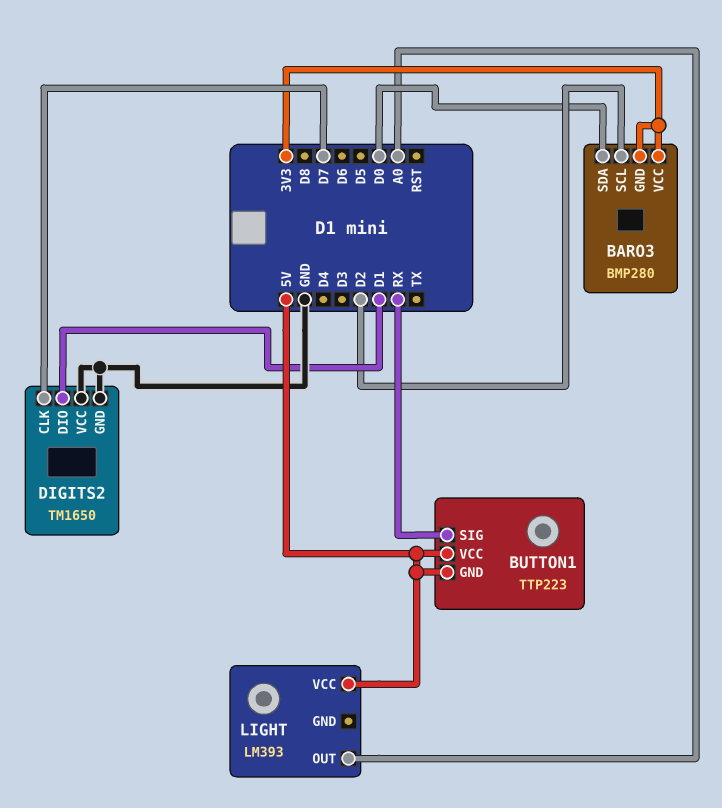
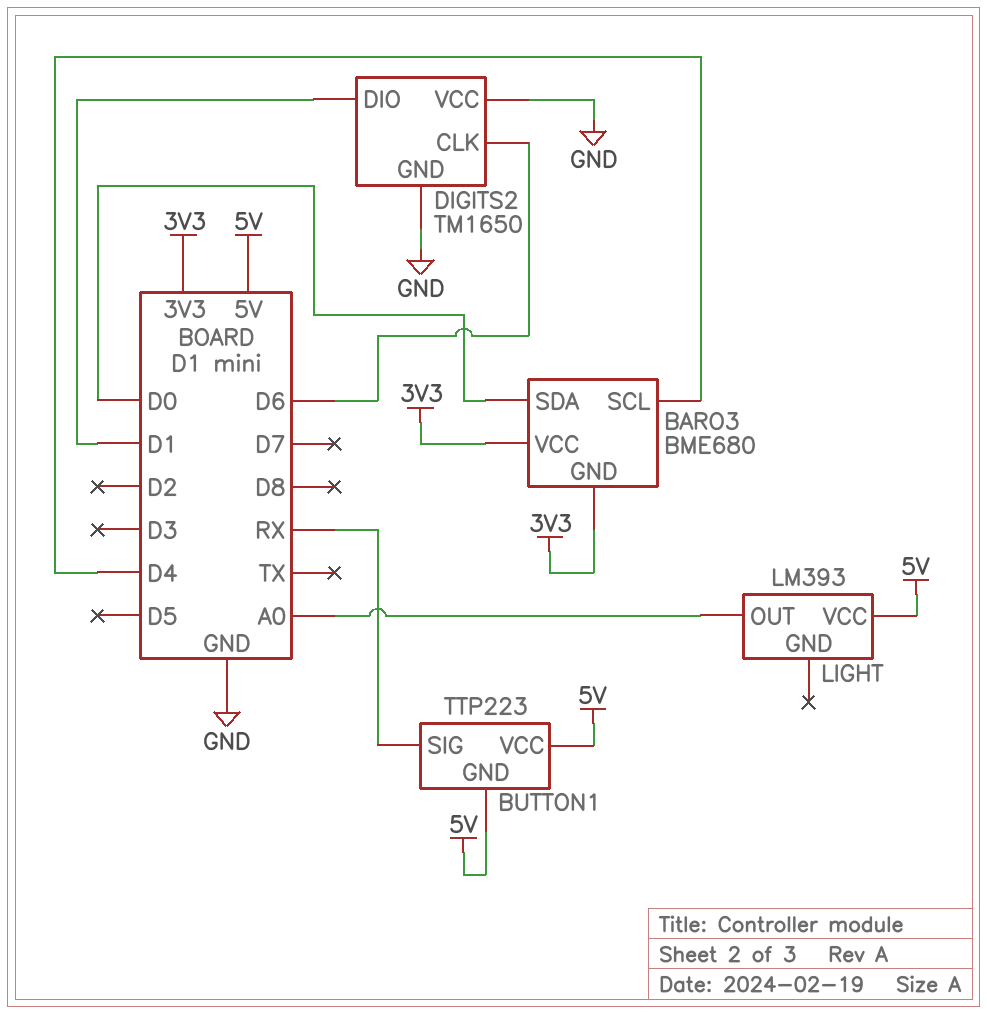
BARO3: BMP280 -> BME680
BARO3 pin SCL: D2 -> D4
DIGITS2 pin CLK: D7 -> D6

